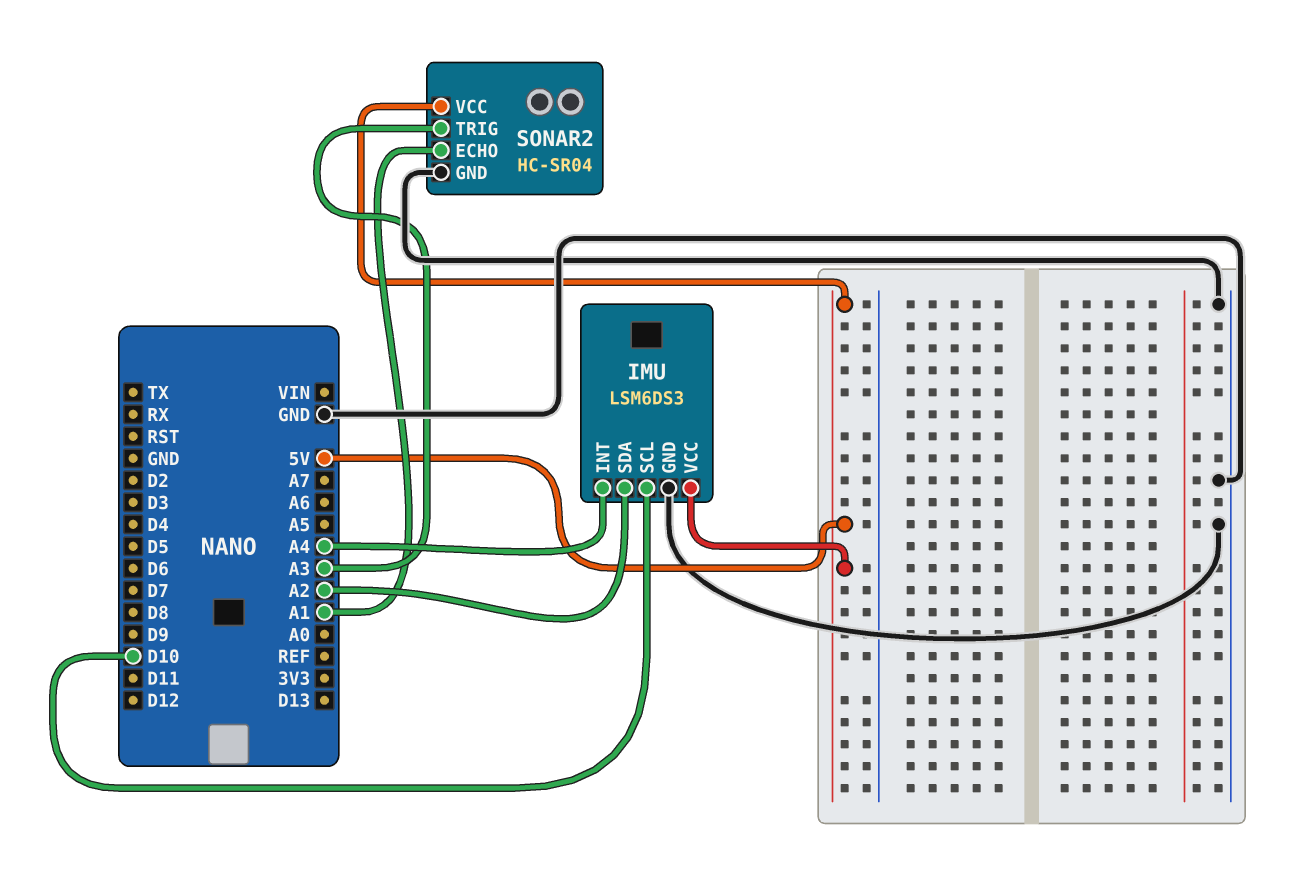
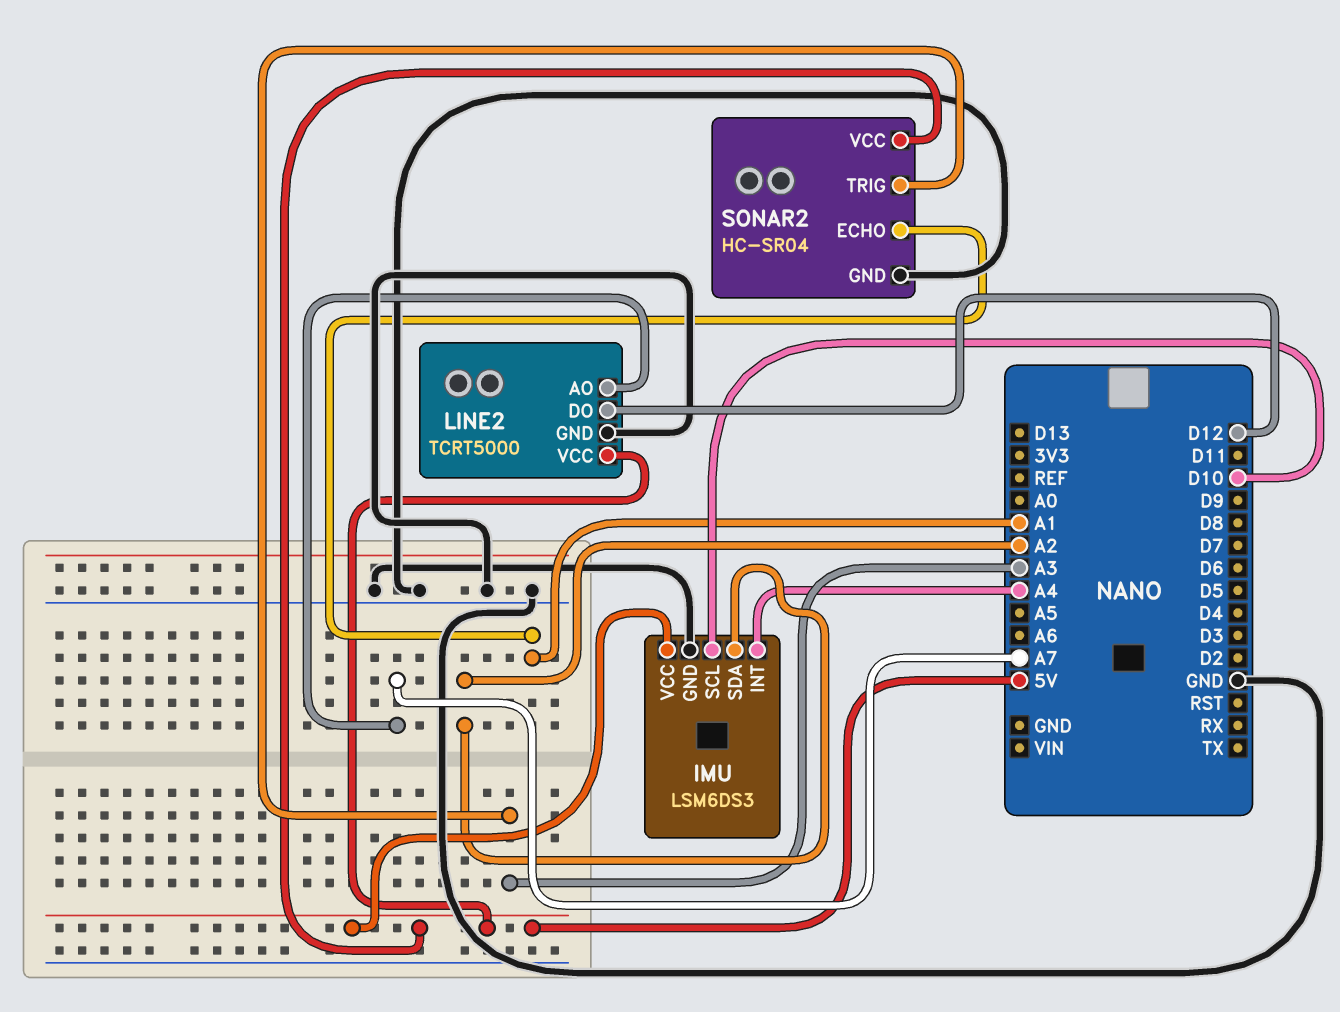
LINE2: none -> TCRT5000
LINE2 pin AO: none -> A7
LINE2 pin DO: none -> D12
LINE2 pin GND: none -> GND
LINE2 pin VCC: none -> 5V

